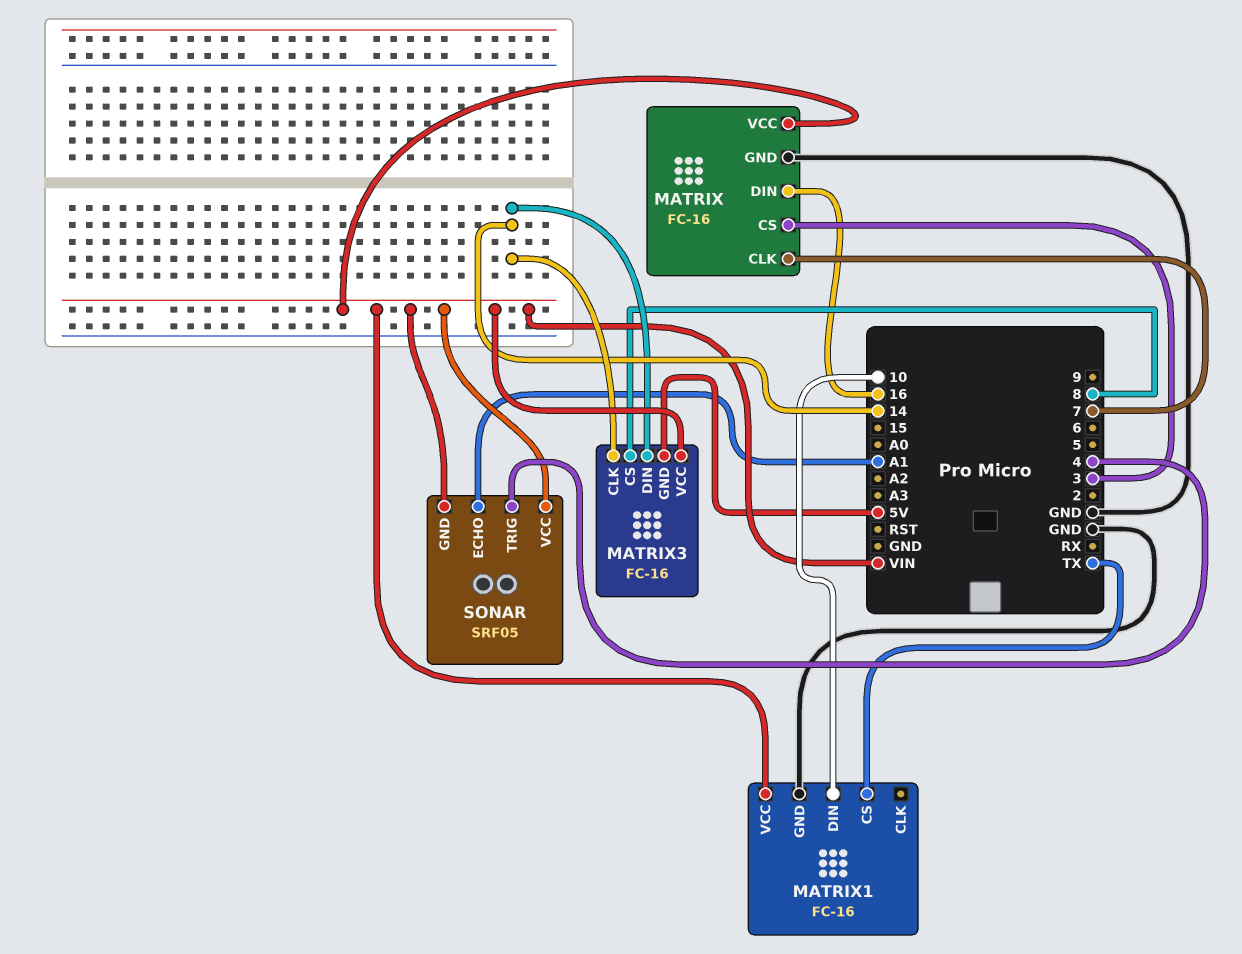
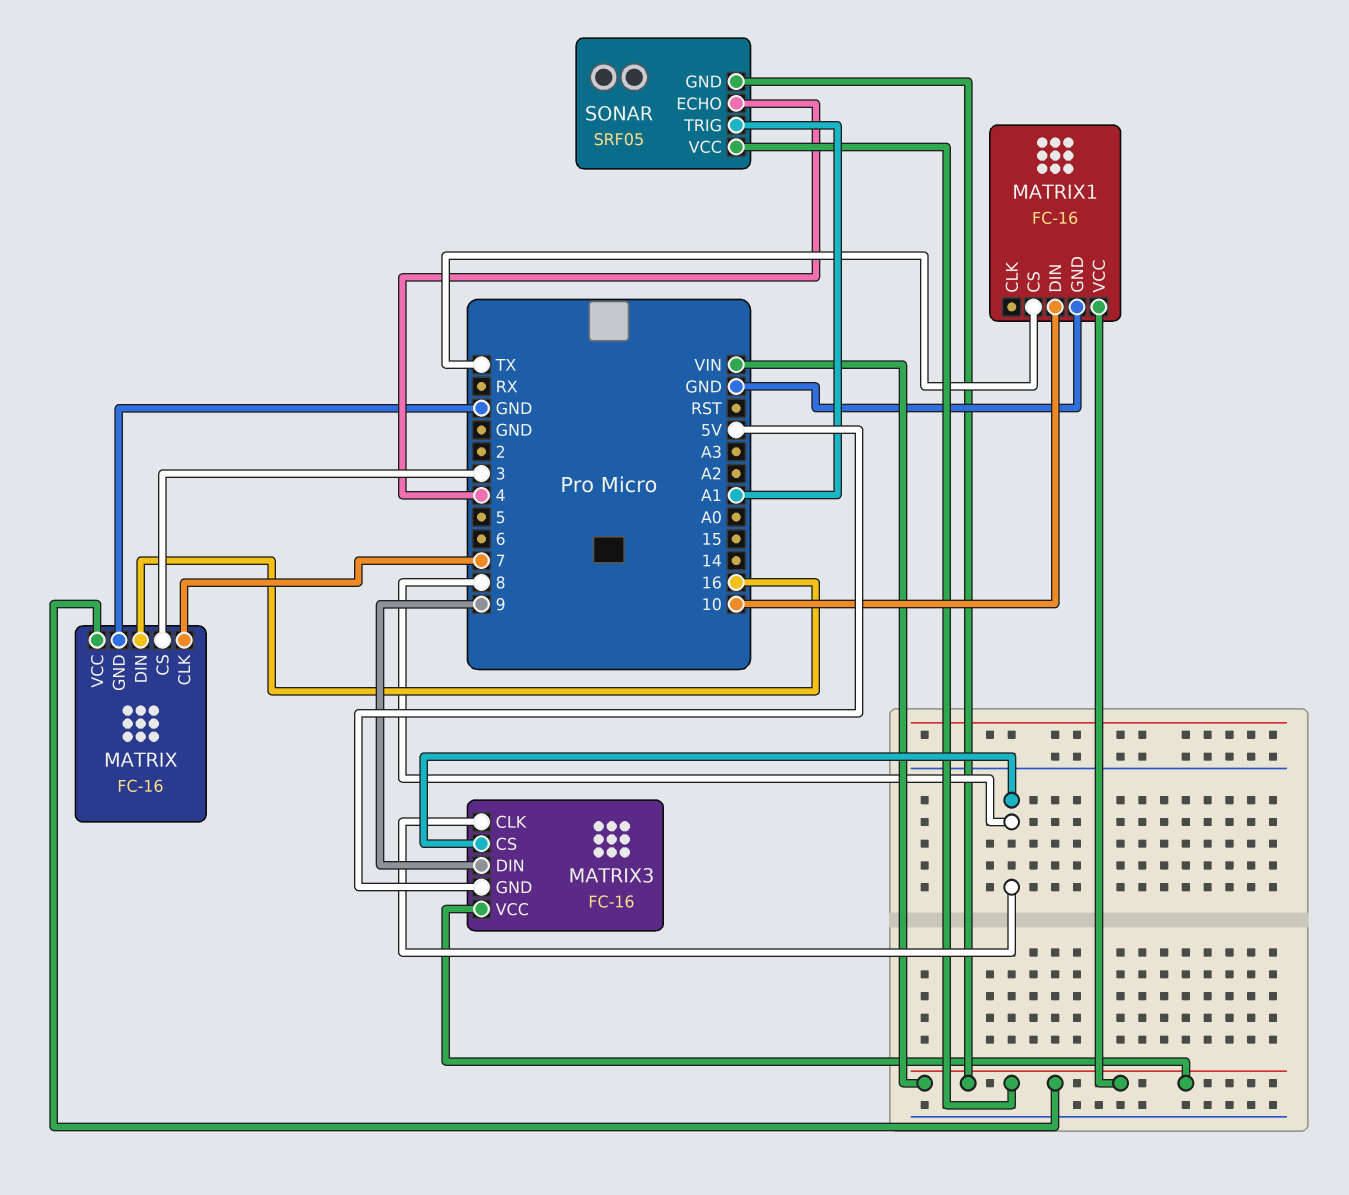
MATRIX3 pin CLK: 14 -> 8
MATRIX3 pin DIN: 14 -> 9
SONAR pin ECHO: A1 -> 4
SONAR pin TRIG: 4 -> A1

